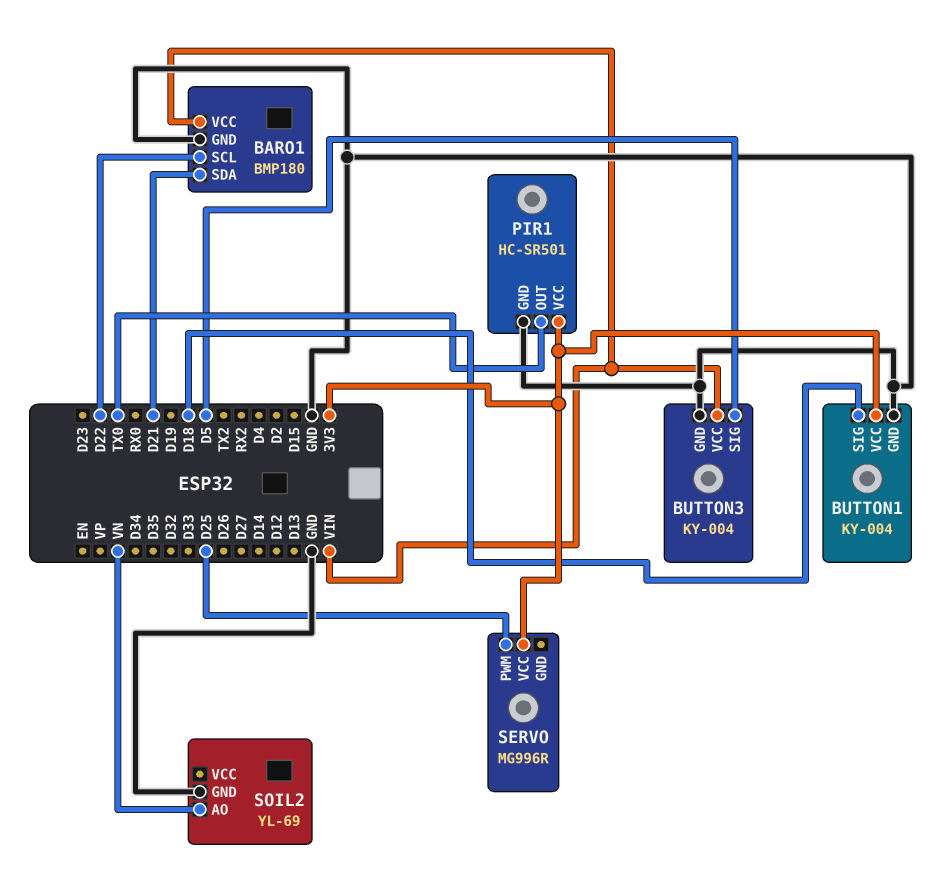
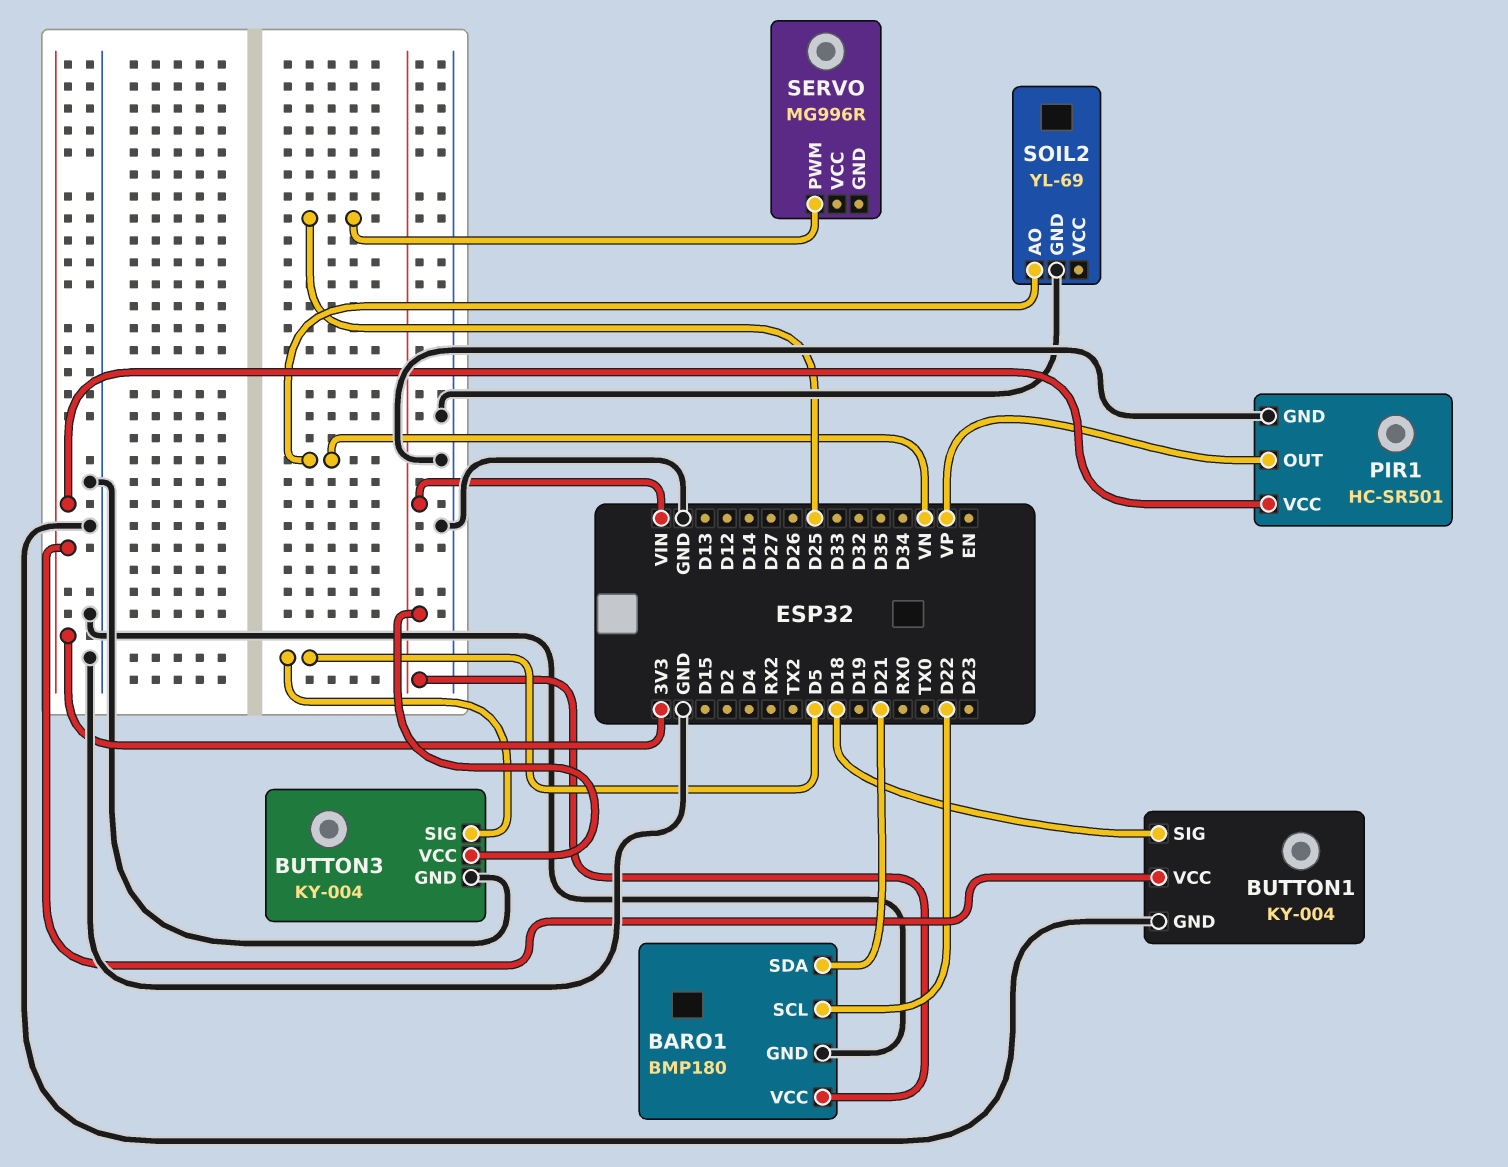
PIR1 pin OUT: TX0 -> VP
SERVO pin VCC: 3V3 -> none

